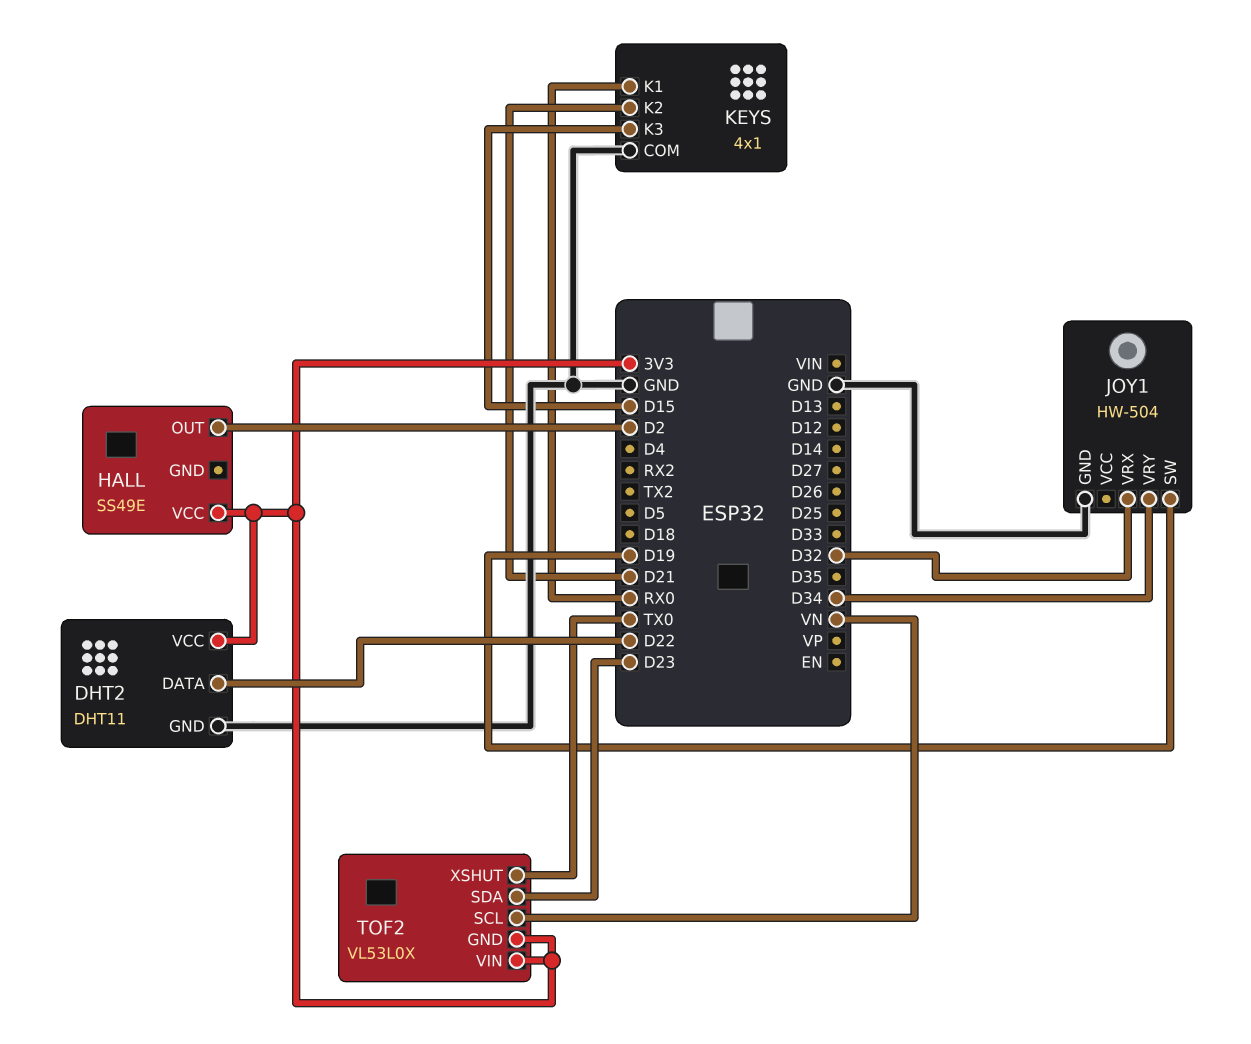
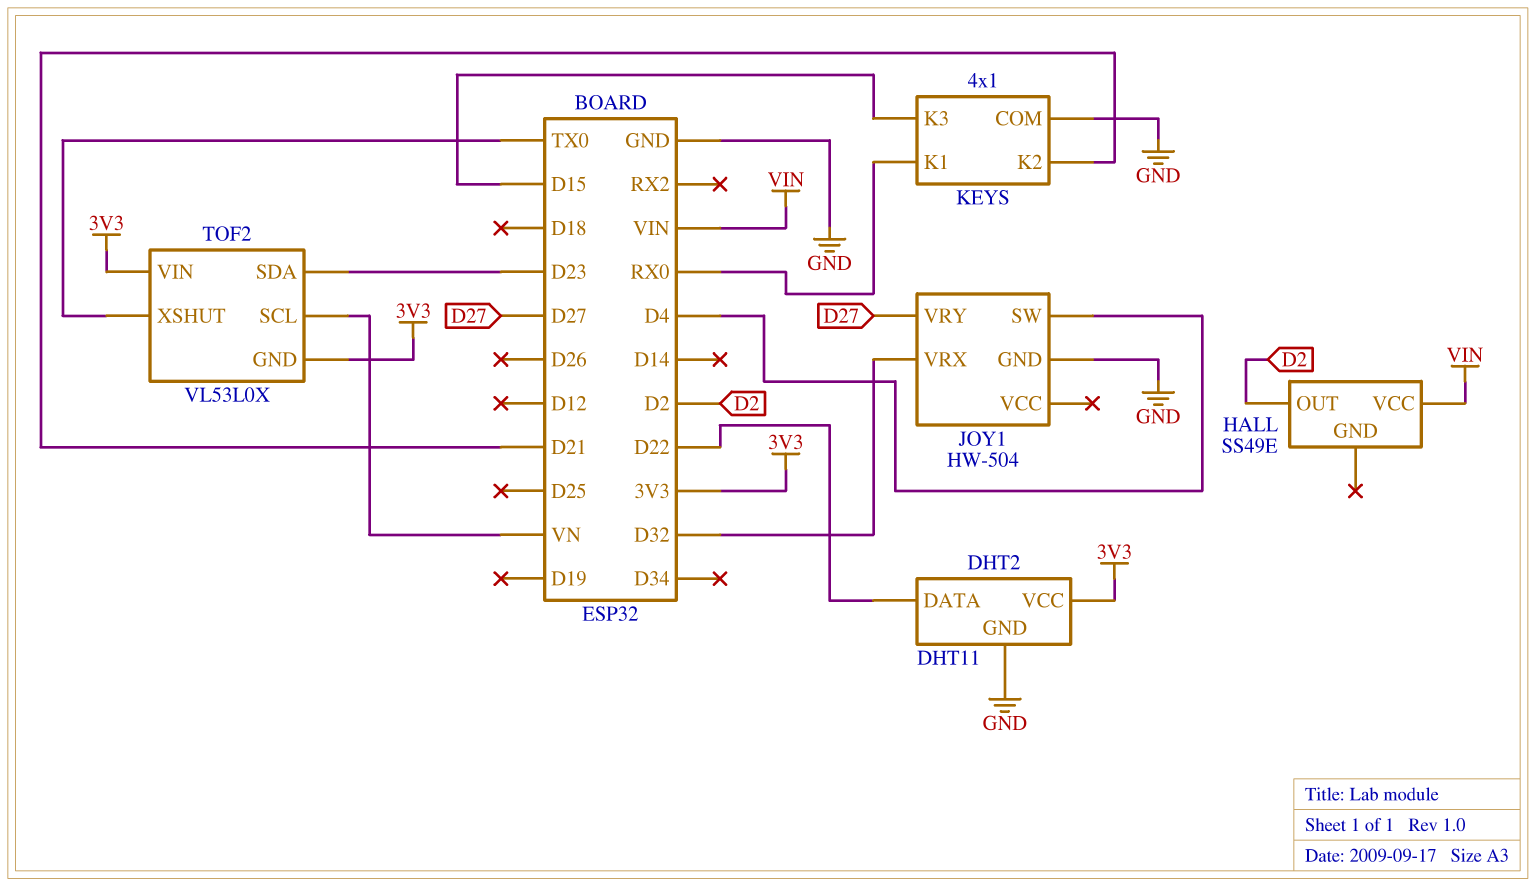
HALL pin VCC: 3V3 -> VIN
JOY1 pin SW: D19 -> D4
JOY1 pin VRY: D34 -> D27

